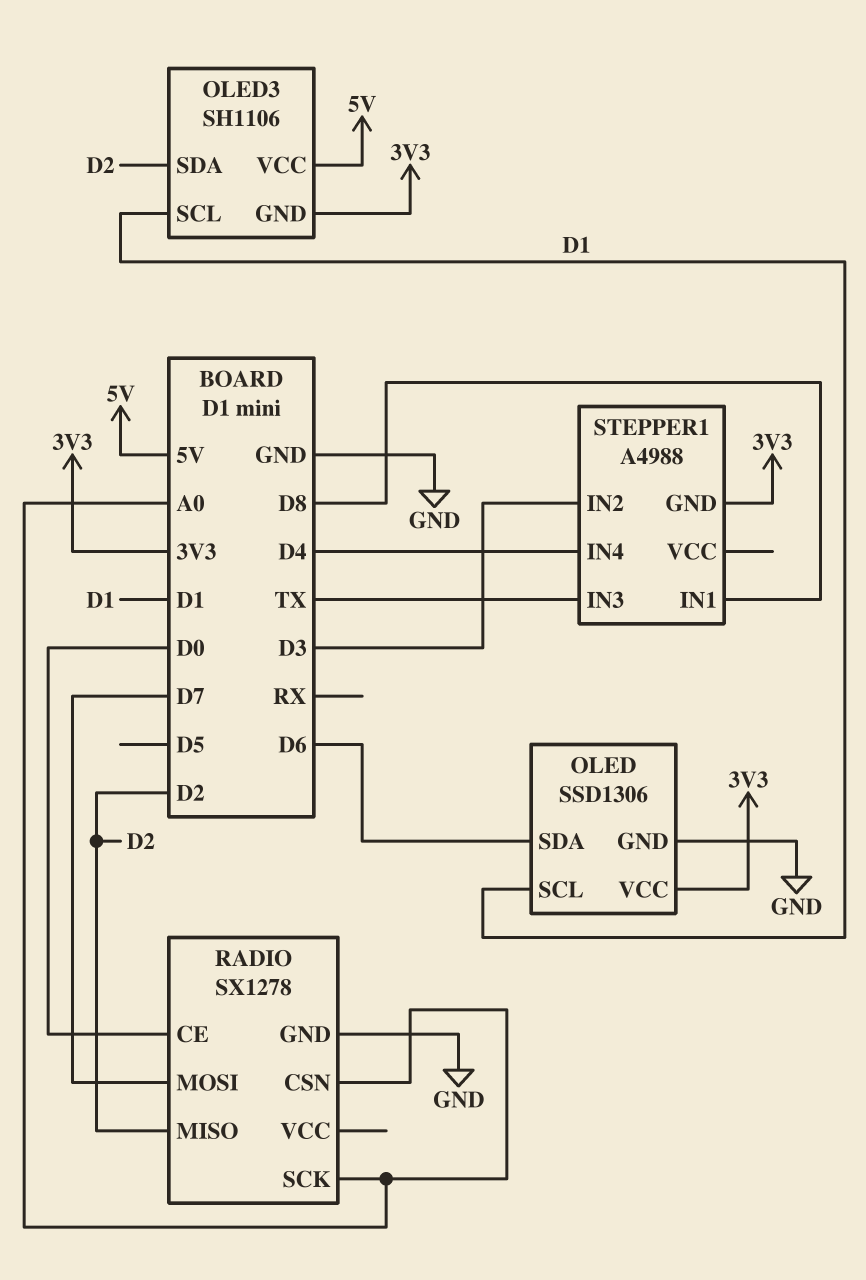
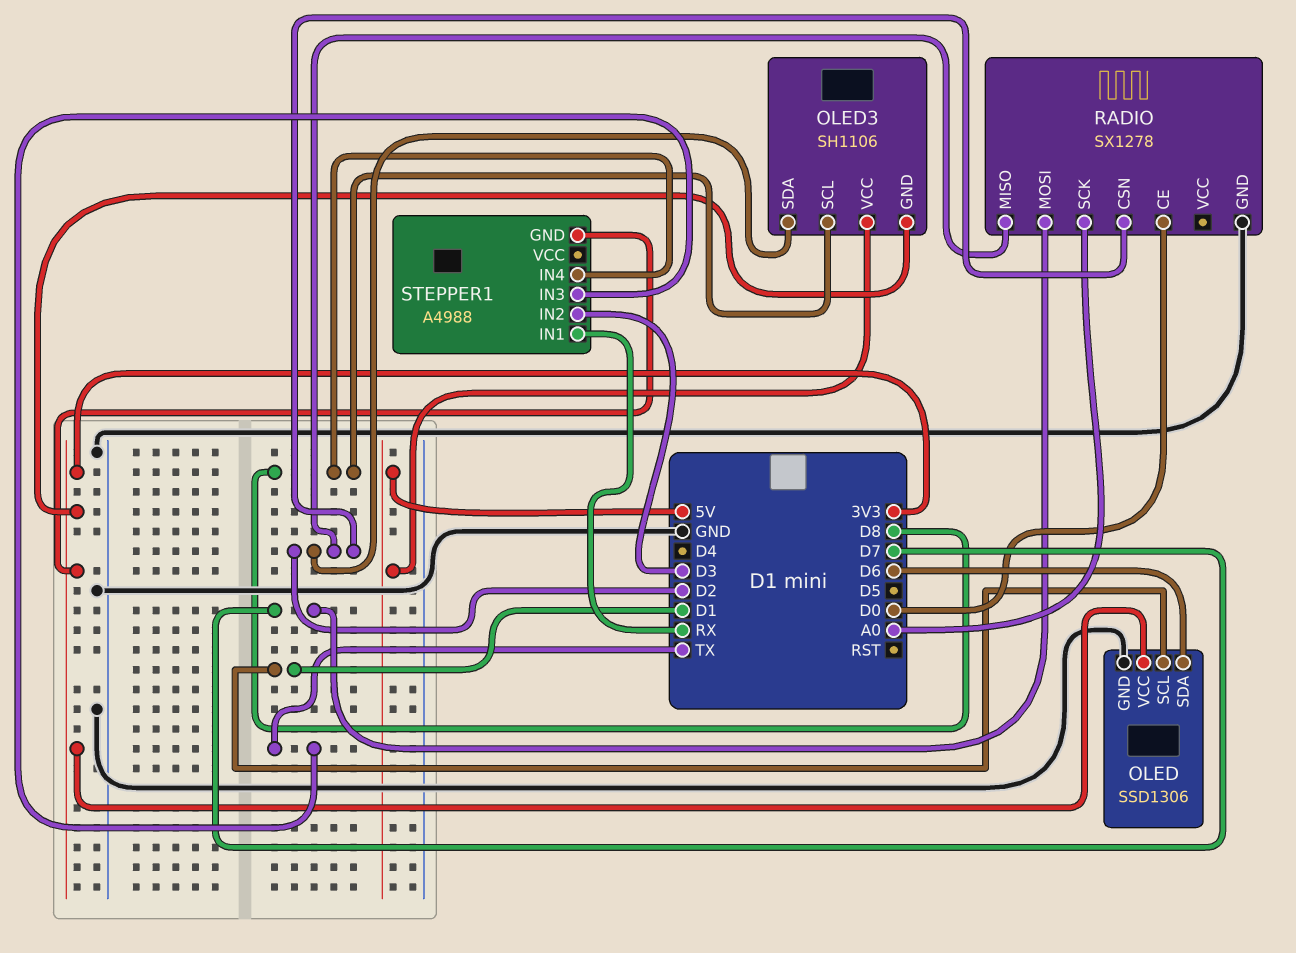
OLED3 pin SCL: D1 -> D8
RADIO pin CSN: A0 -> D2
STEPPER1 pin IN1: D8 -> RX
STEPPER1 pin IN4: D4 -> D8

